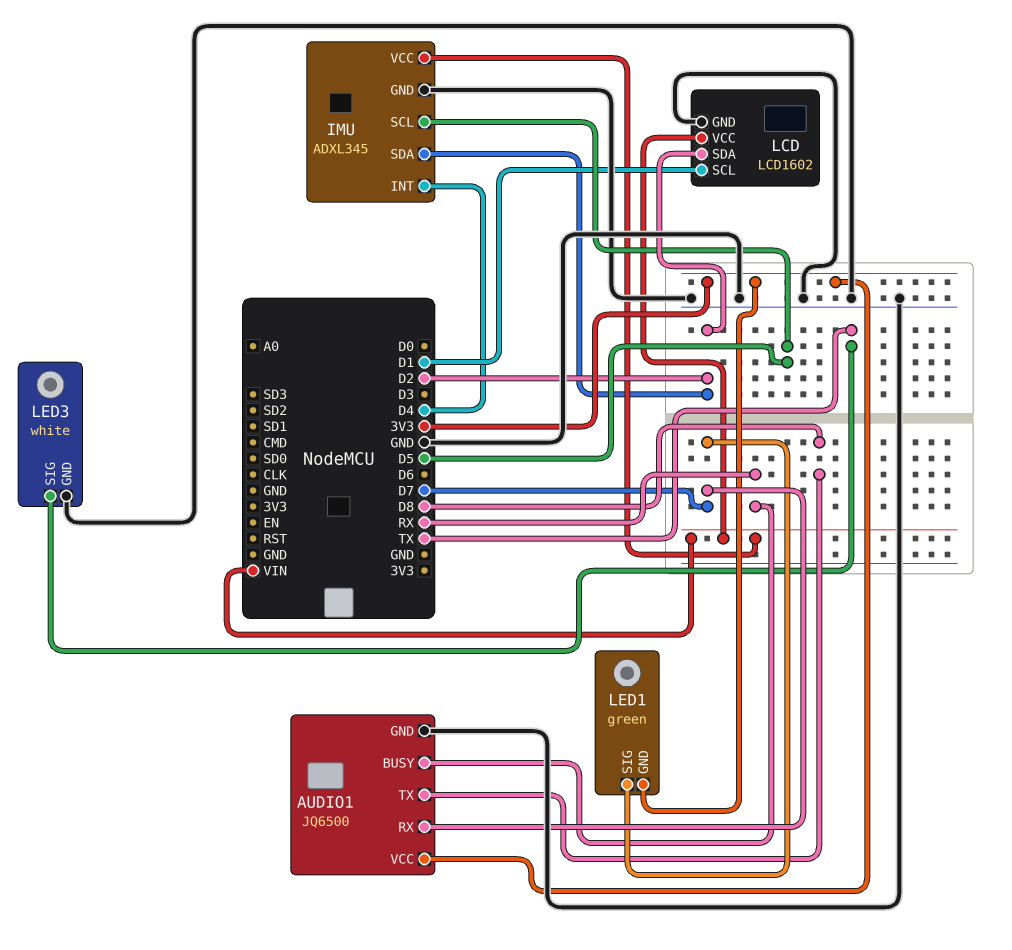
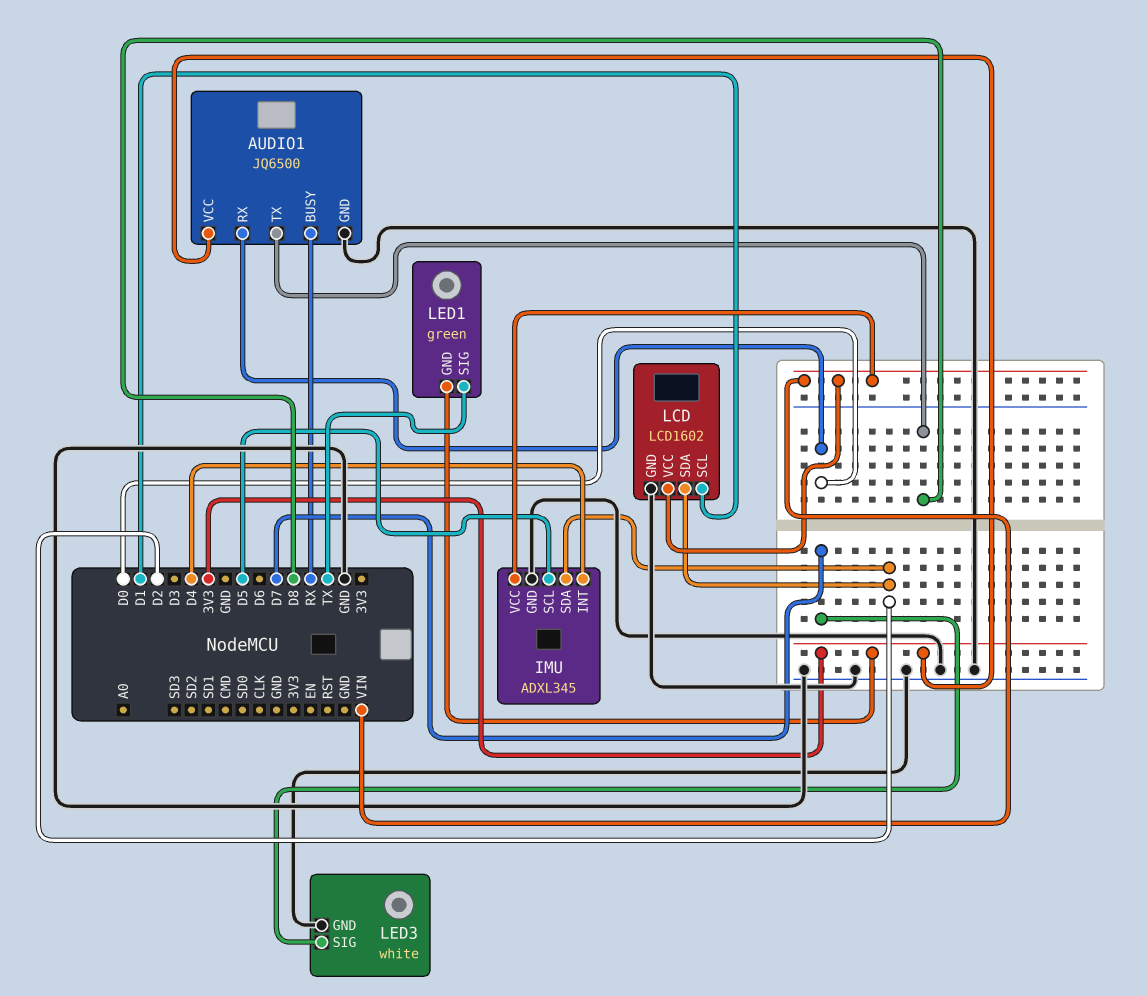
AUDIO1 pin RX: D7 -> D0
LED1 pin SIG: D7 -> TX
LED3 pin SIG: TX -> D7

